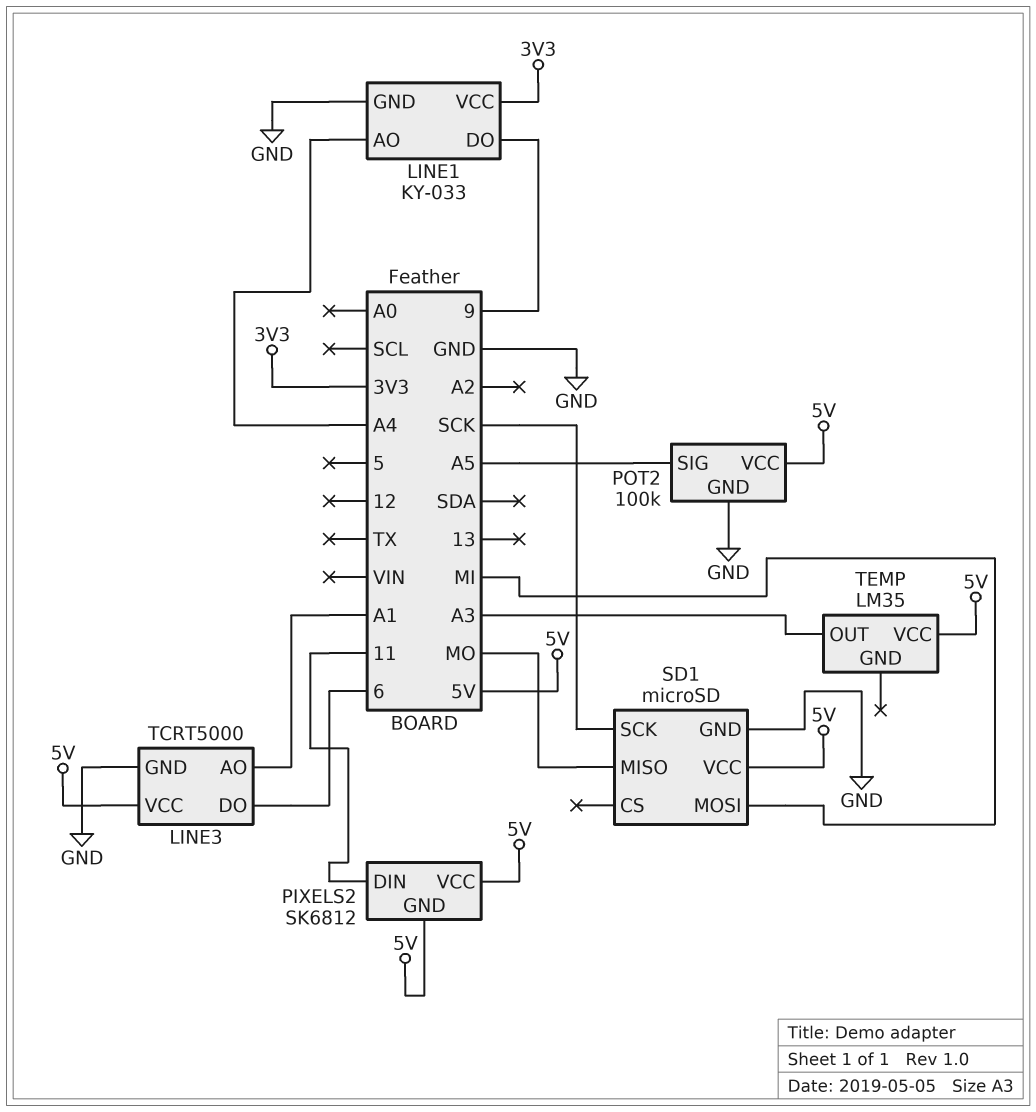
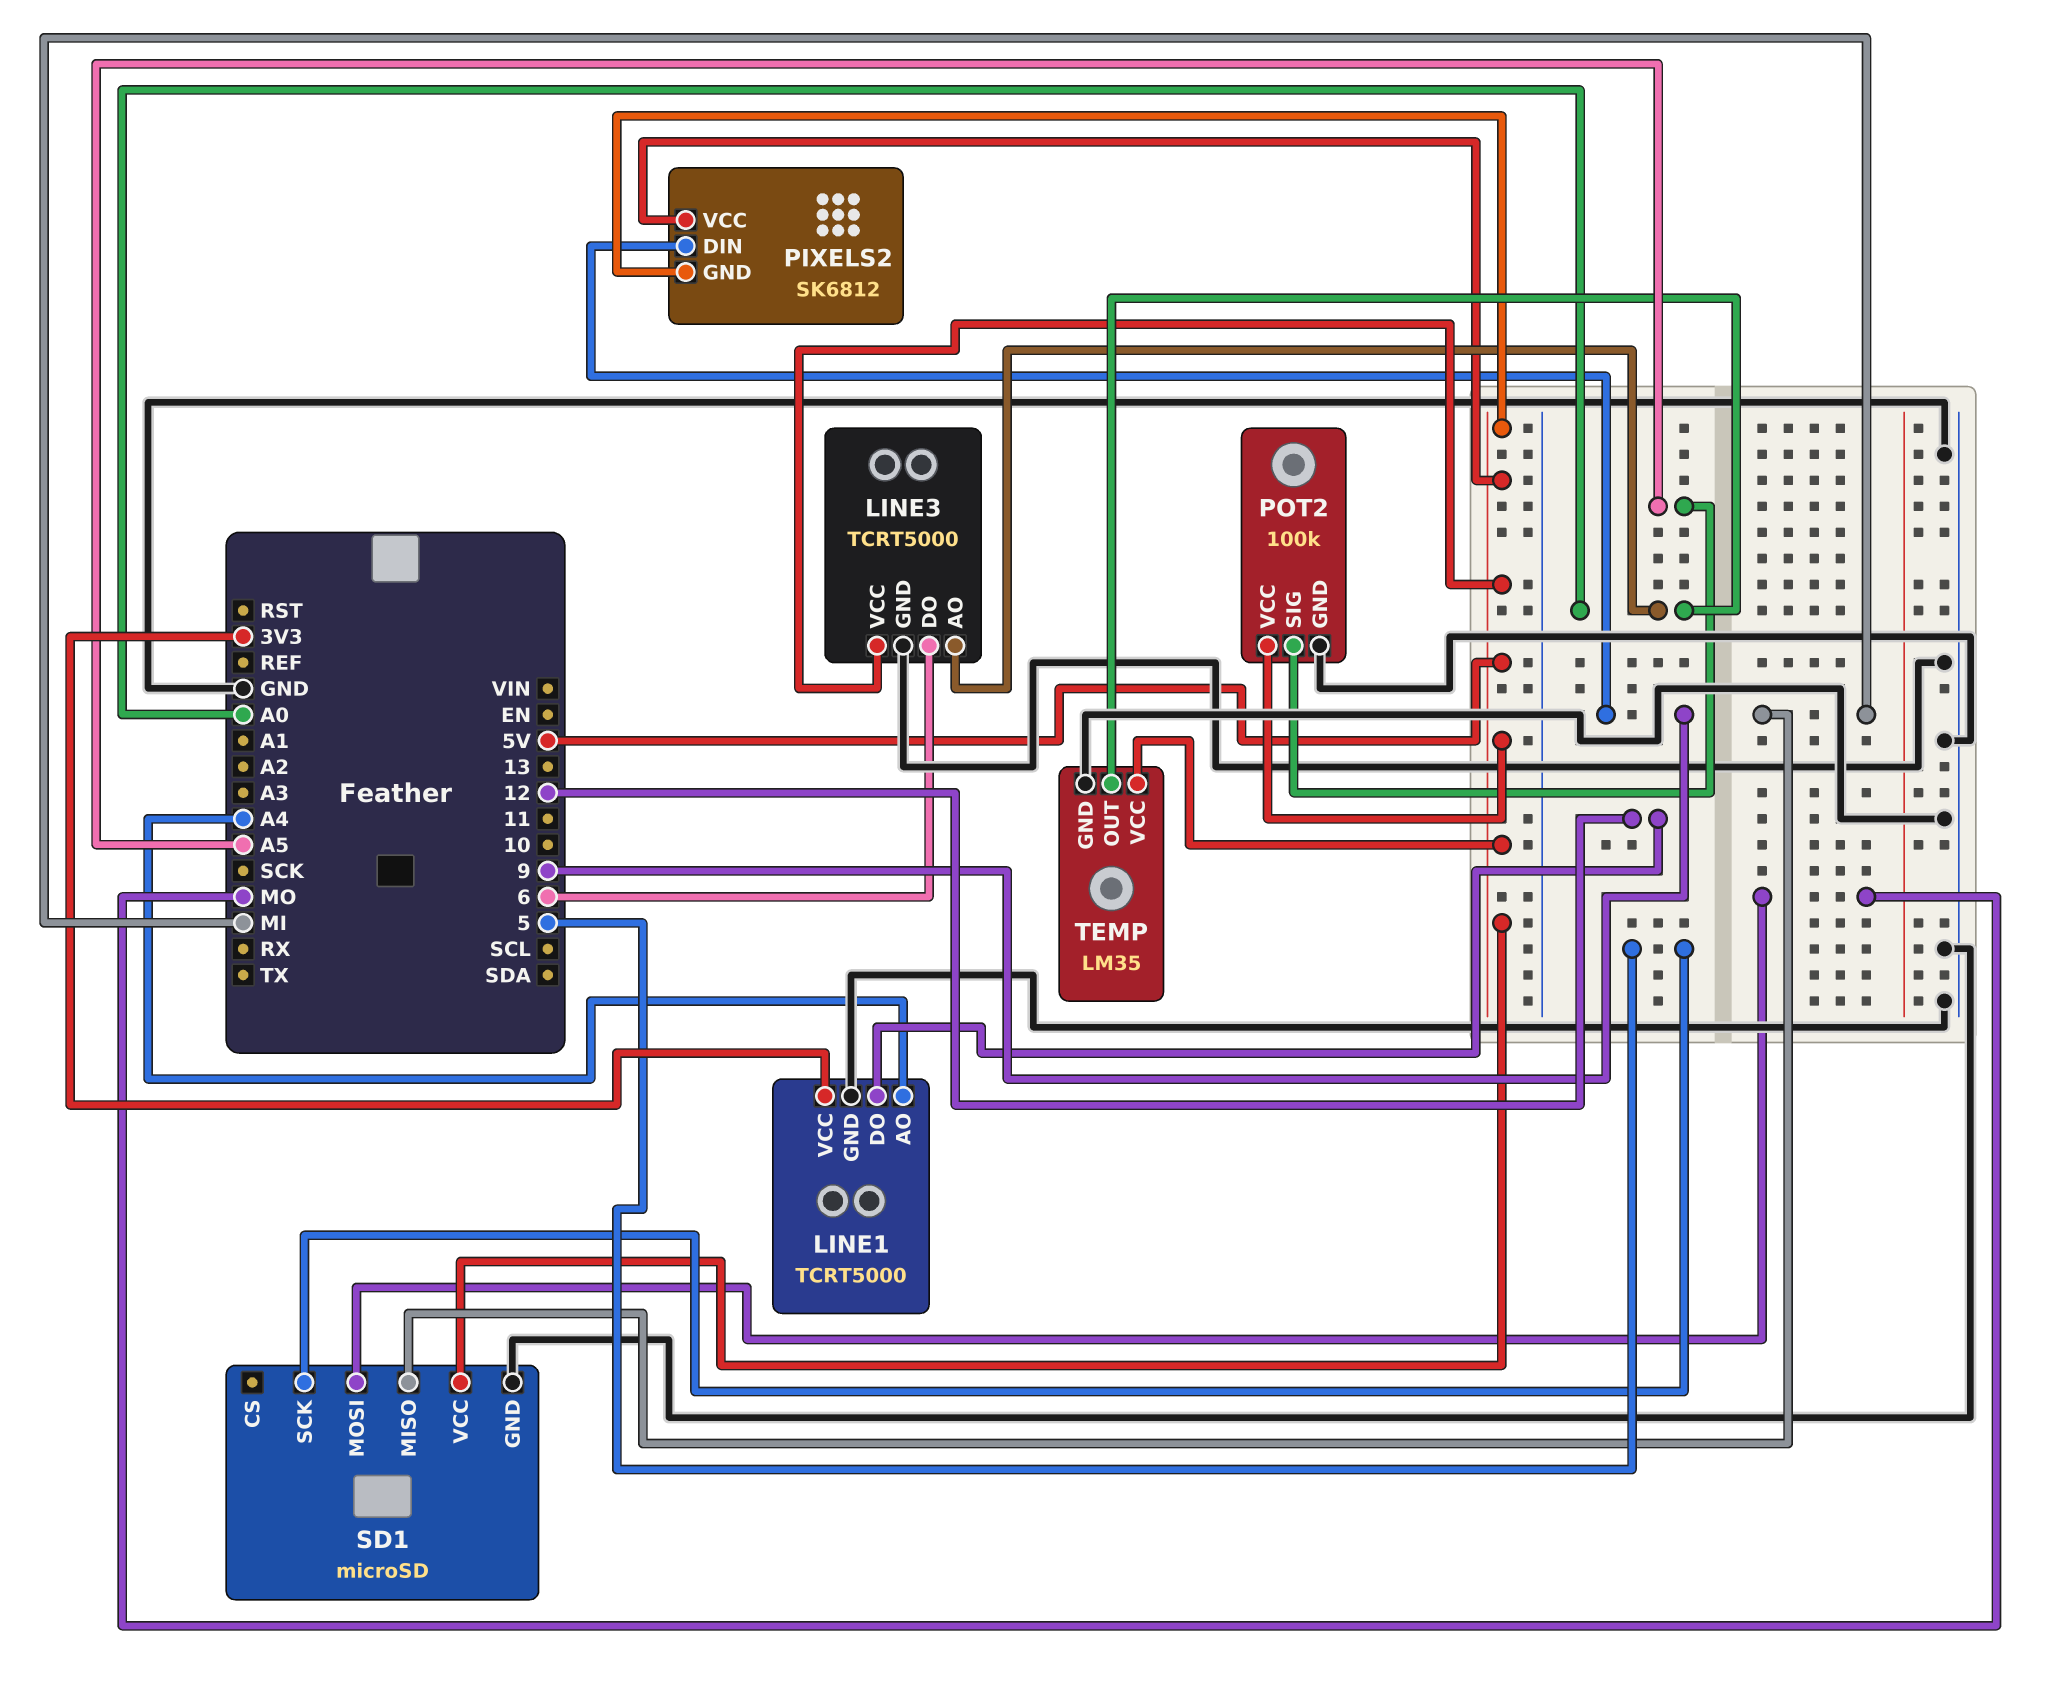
LINE1: KY-033 -> TCRT5000
LINE1 pin DO: 9 -> 12
LINE3 pin AO: A1 -> A0
PIXELS2 pin DIN: 11 -> 9
SD1 pin MISO: MO -> MI
SD1 pin MOSI: MI -> MO
SD1 pin SCK: SCK -> 5
TEMP pin GND: none -> GND
TEMP pin OUT: A3 -> A0

